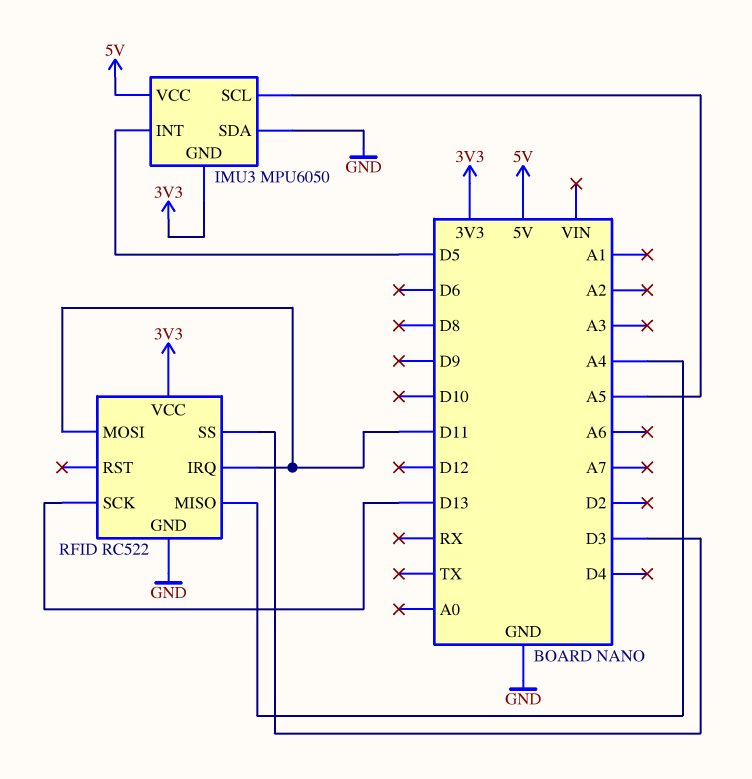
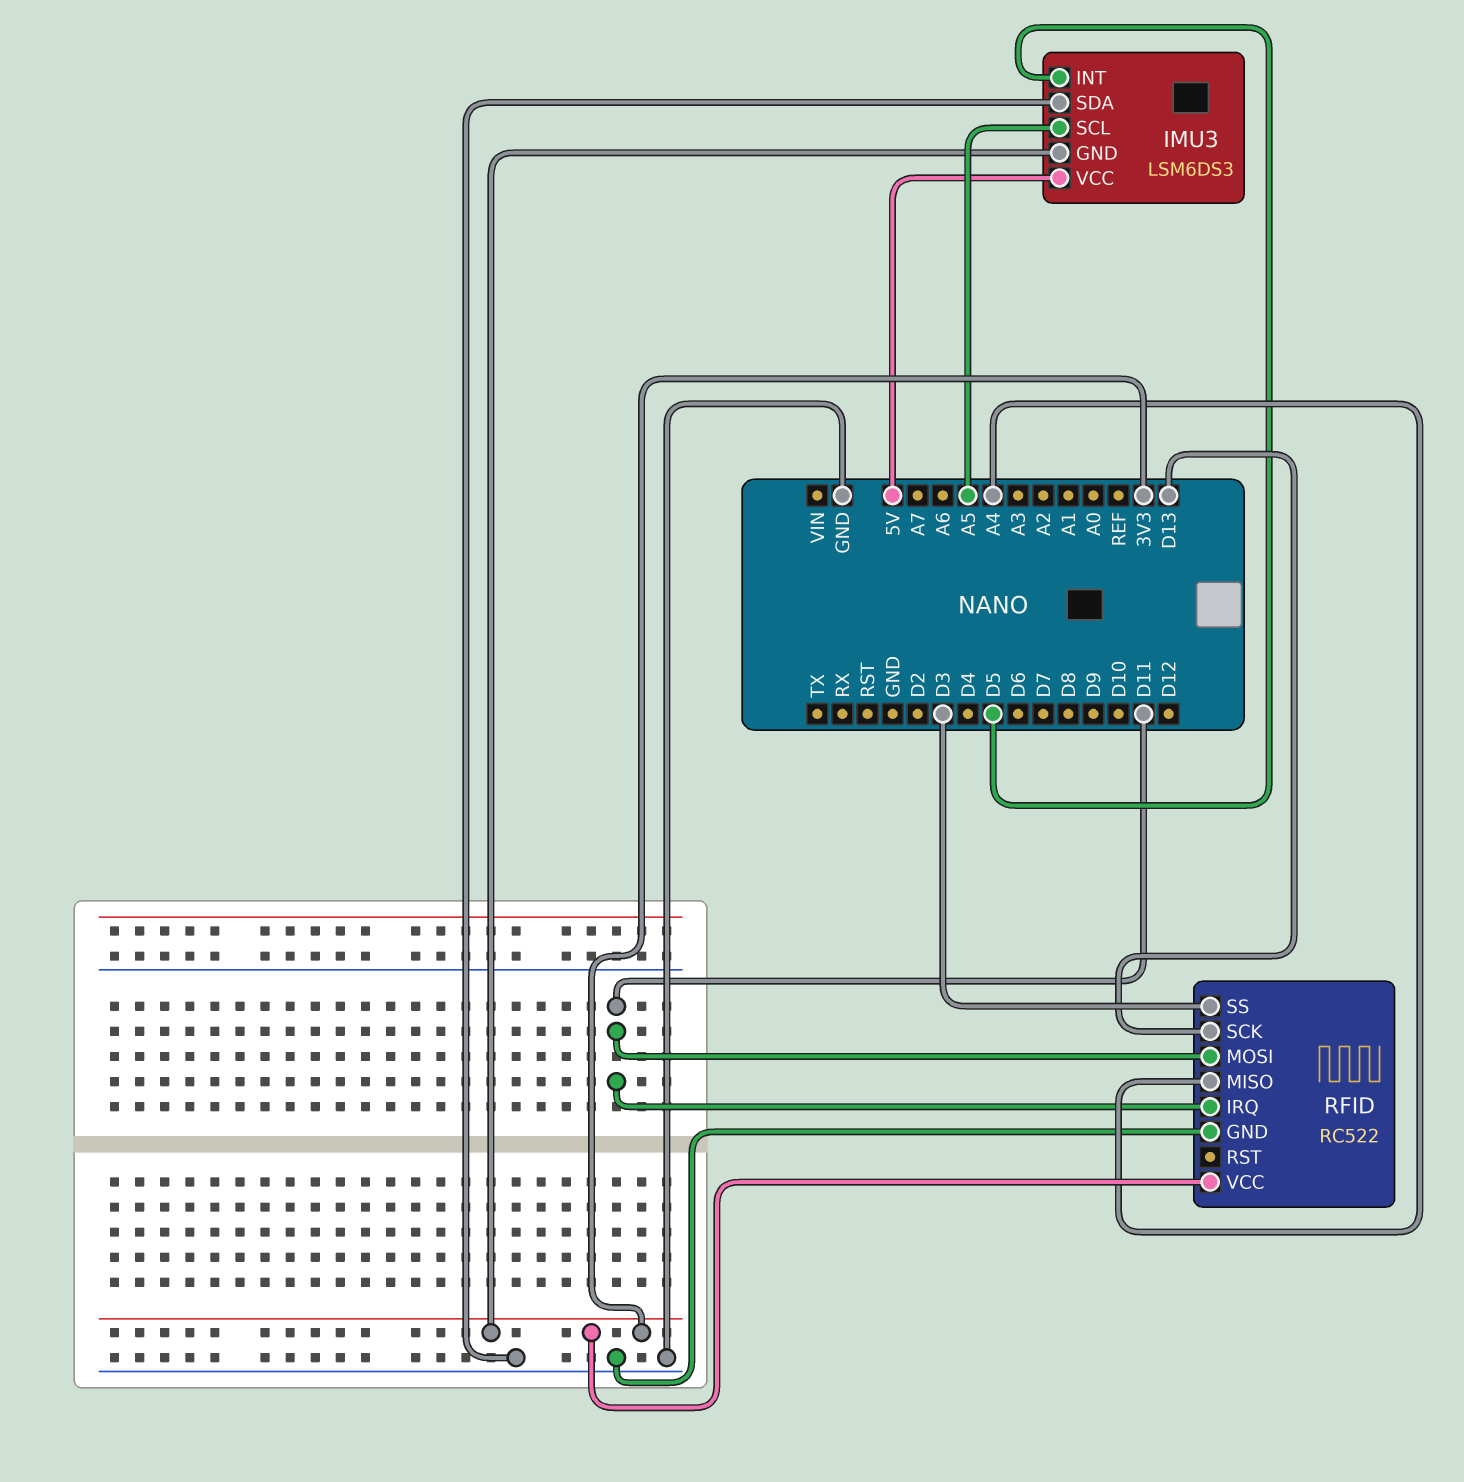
IMU3: MPU6050 -> LSM6DS3

